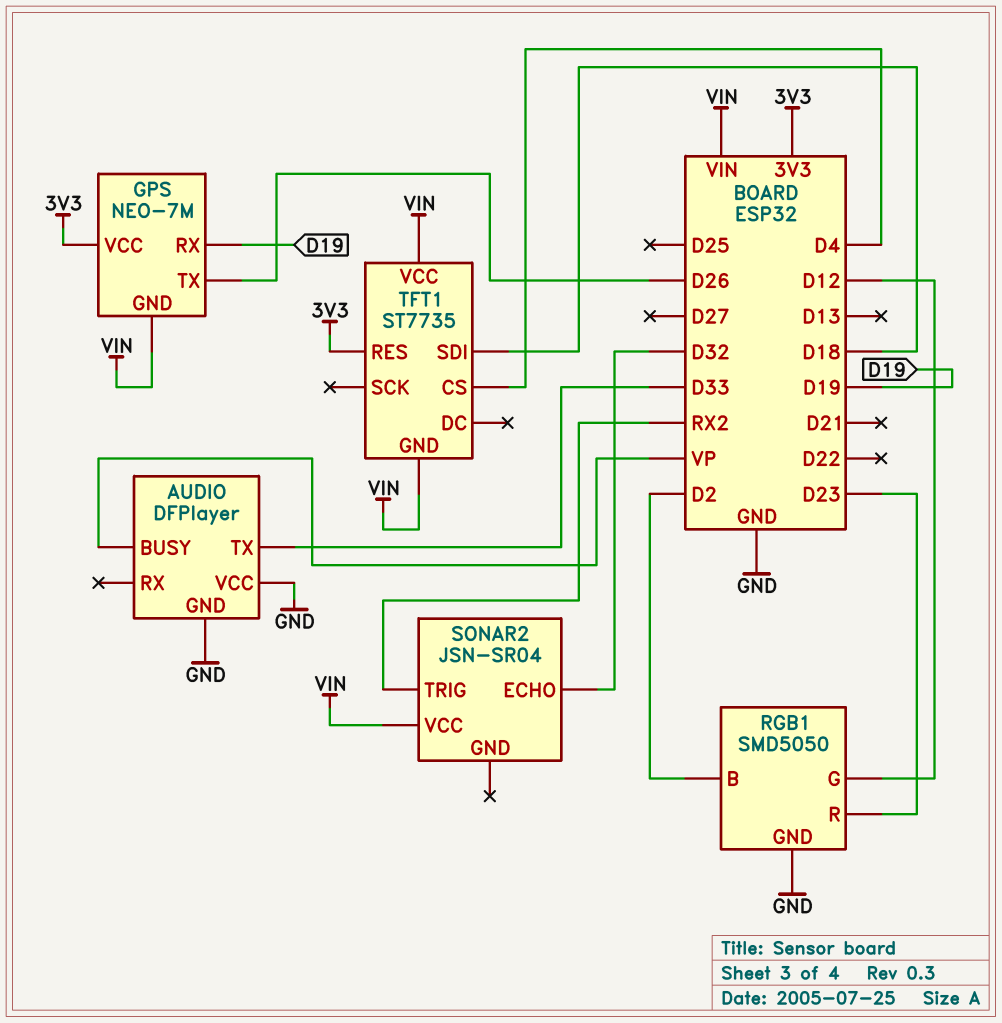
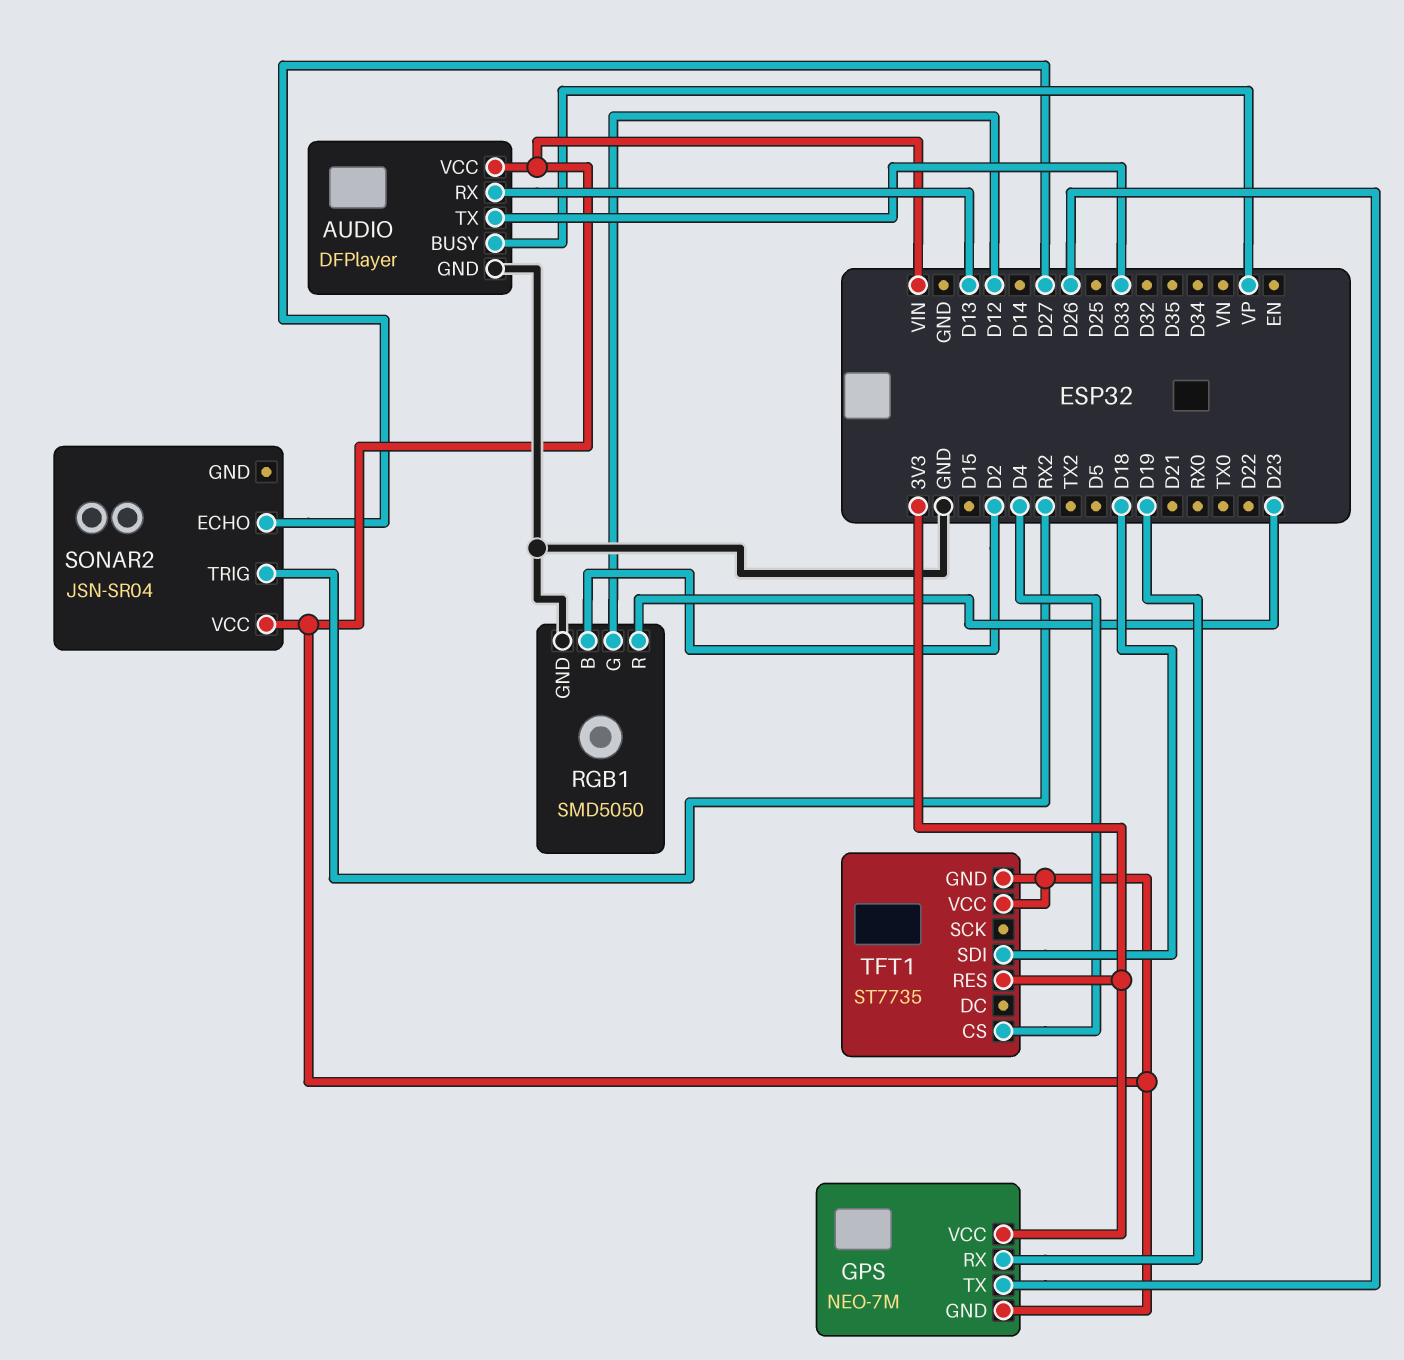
AUDIO pin RX: none -> D13
AUDIO pin VCC: GND -> VIN
SONAR2 pin ECHO: D32 -> D27

